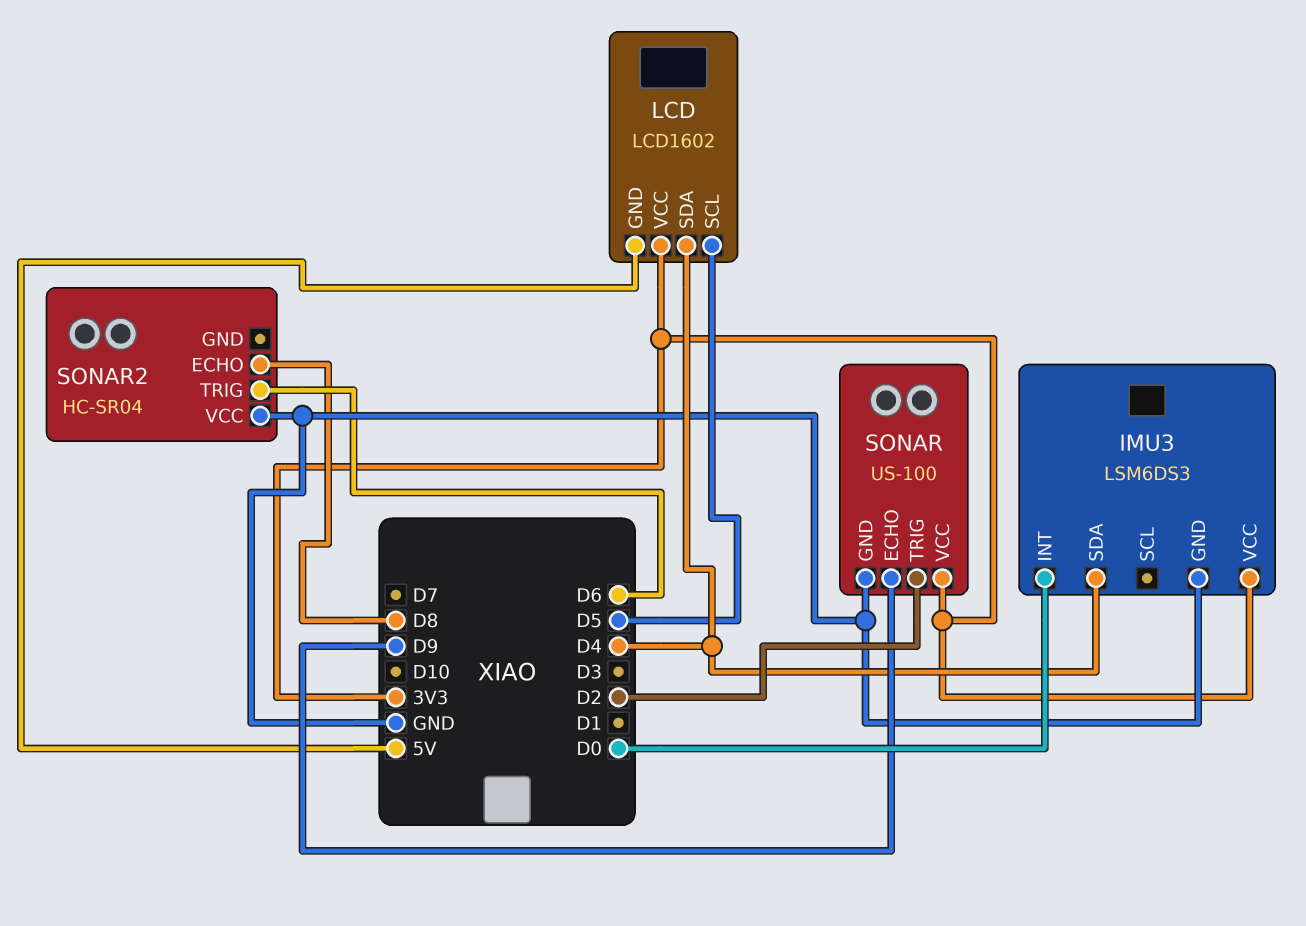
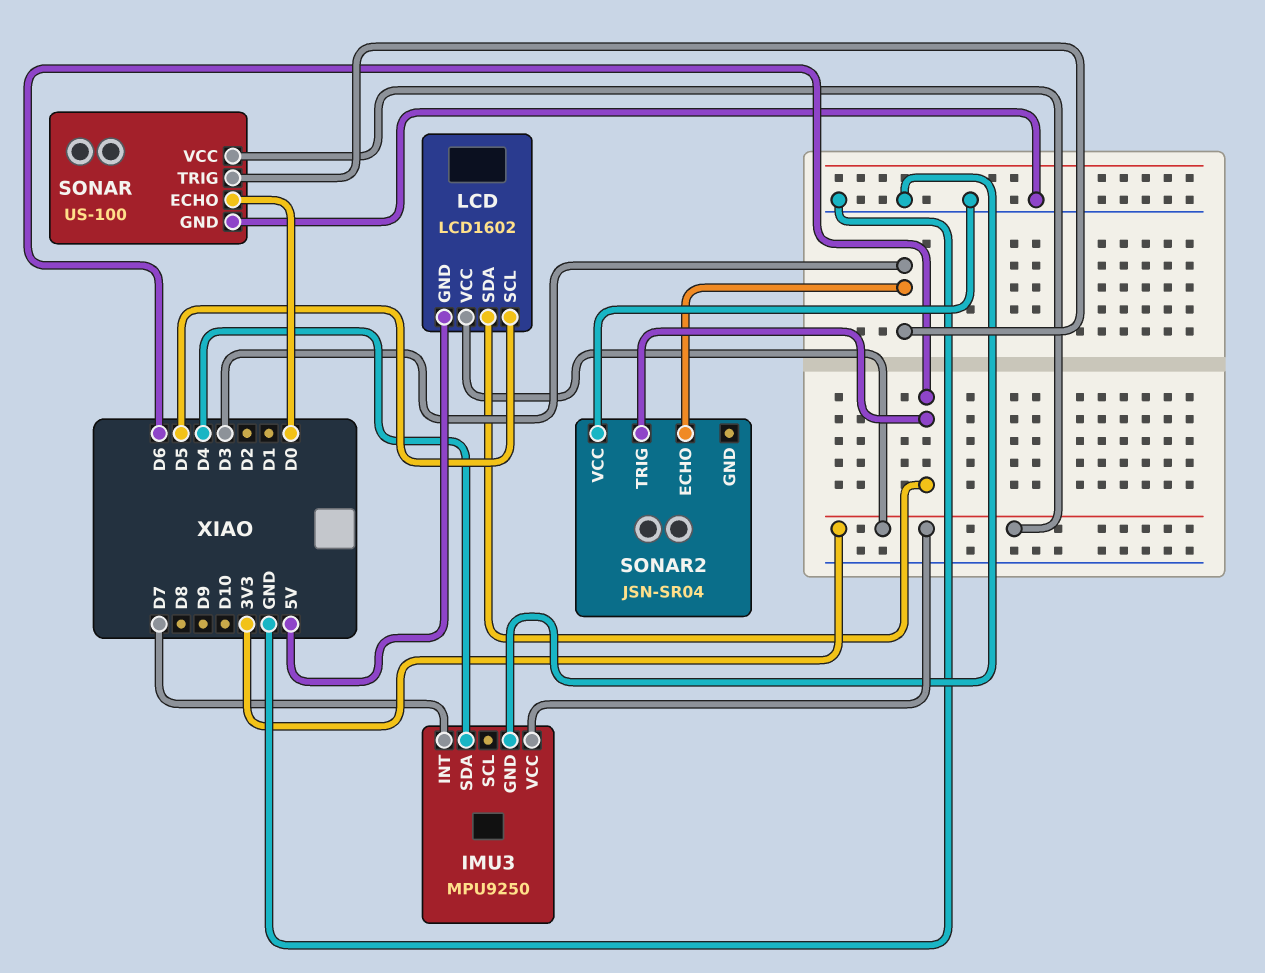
IMU3: LSM6DS3 -> MPU9250
IMU3 pin INT: D0 -> D7
LCD pin SDA: D4 -> D6
SONAR pin ECHO: D9 -> D0
SONAR pin TRIG: D2 -> D3
SONAR2: HC-SR04 -> JSN-SR04
SONAR2 pin ECHO: D8 -> D3

